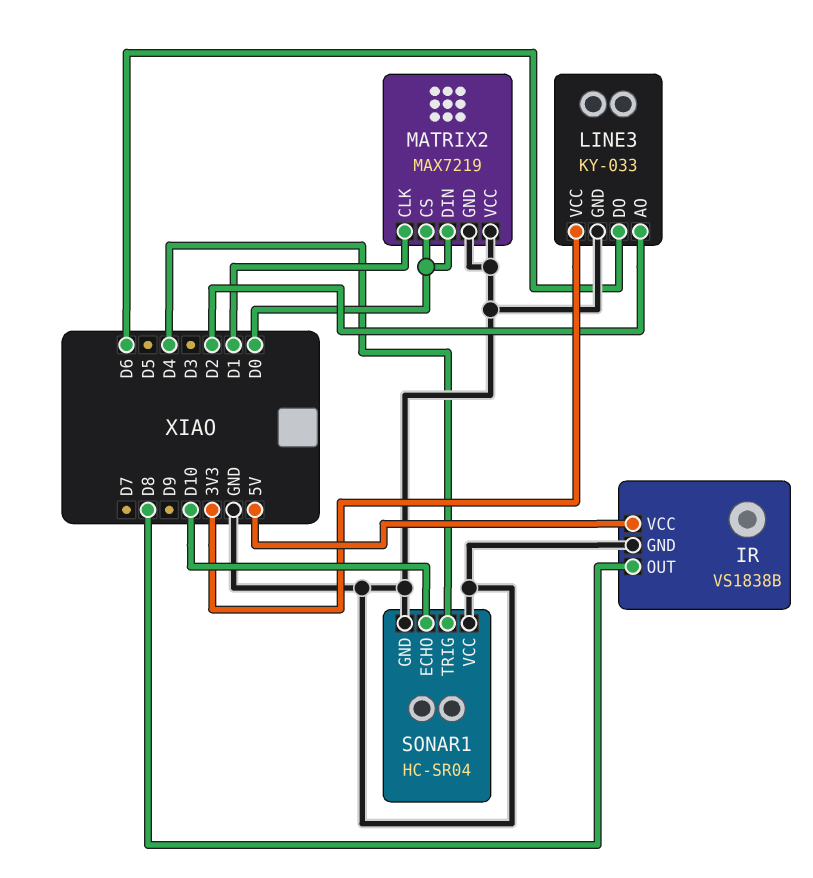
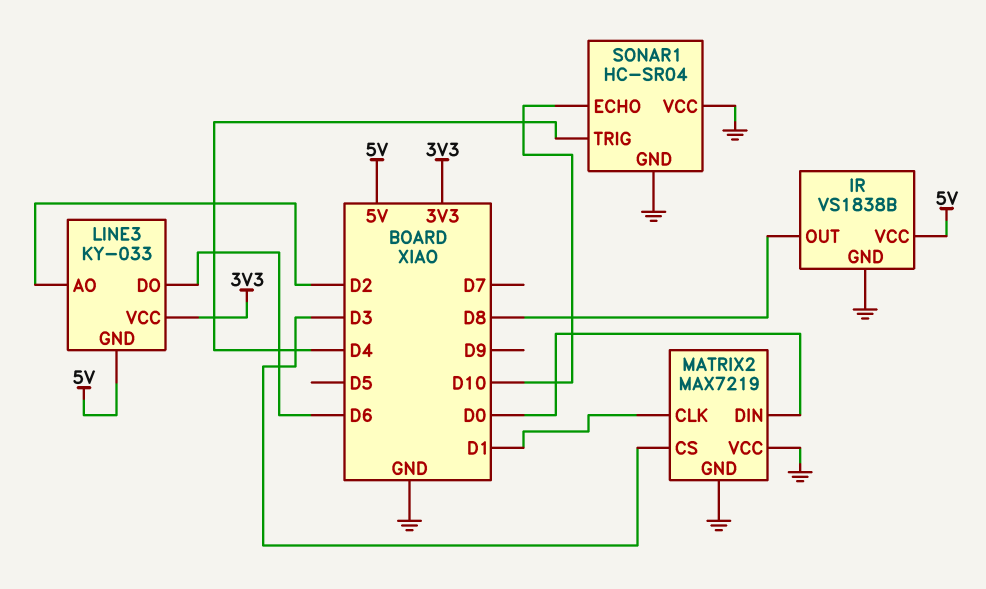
LINE3 pin GND: GND -> 5V
MATRIX2 pin CS: D0 -> D3

